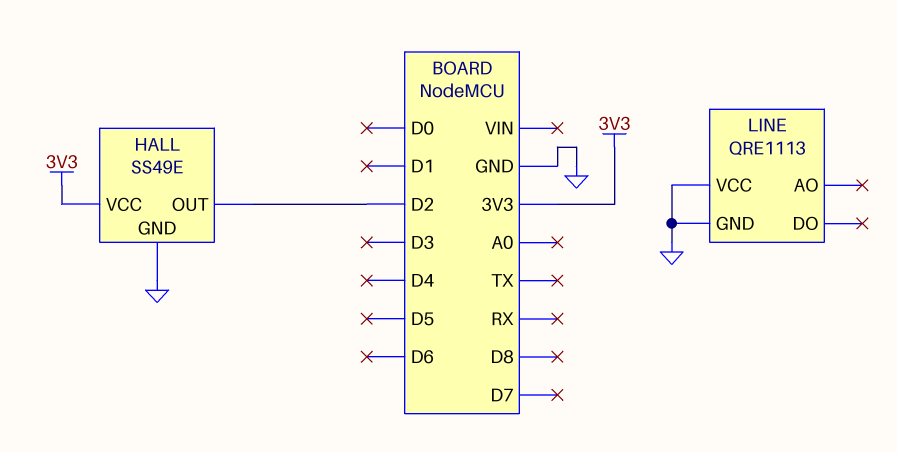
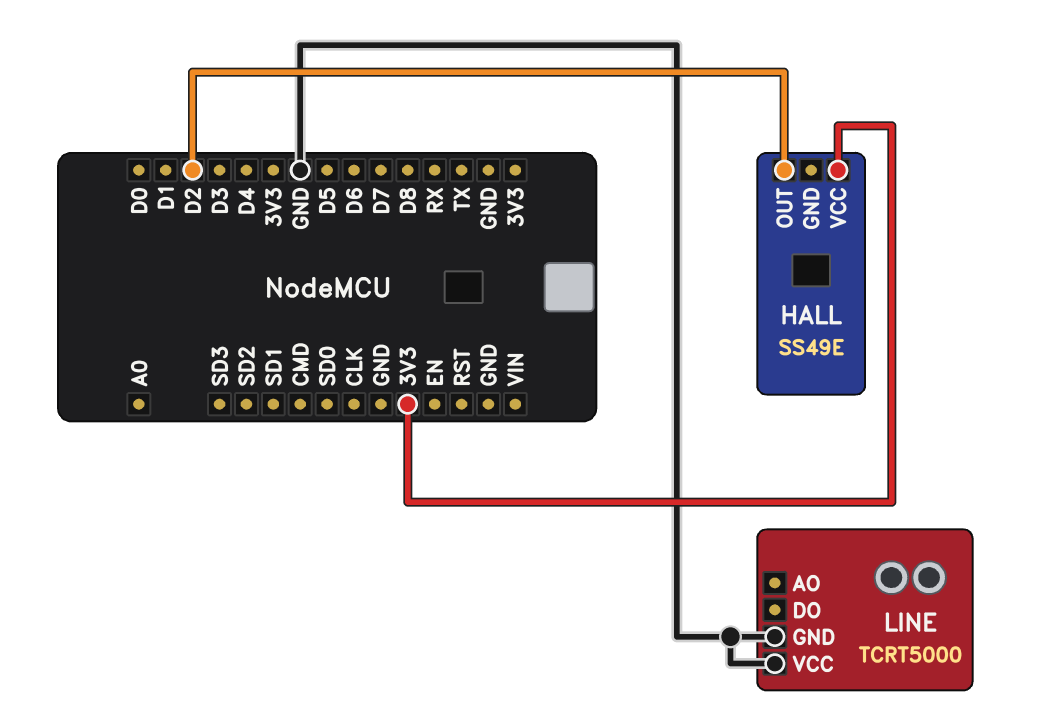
HALL pin GND: GND -> none
LINE: QRE1113 -> TCRT5000

